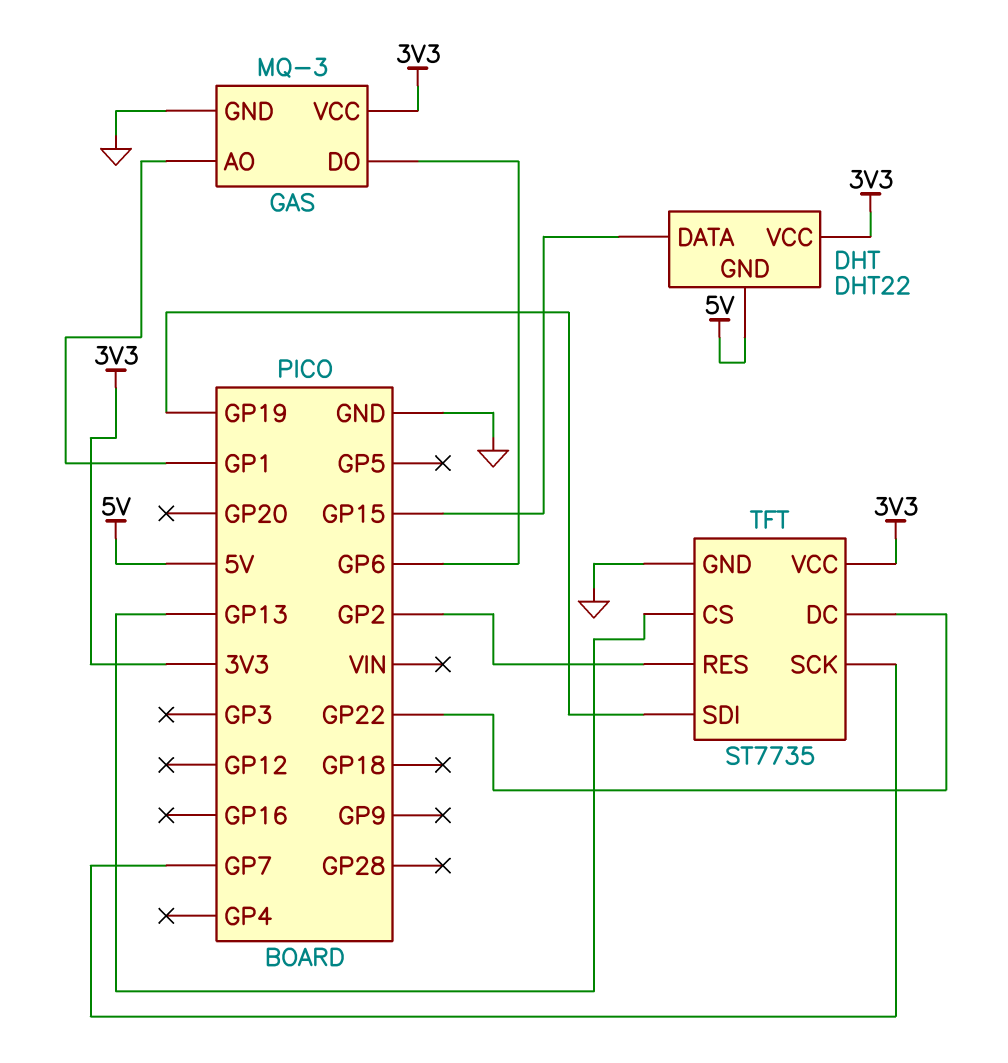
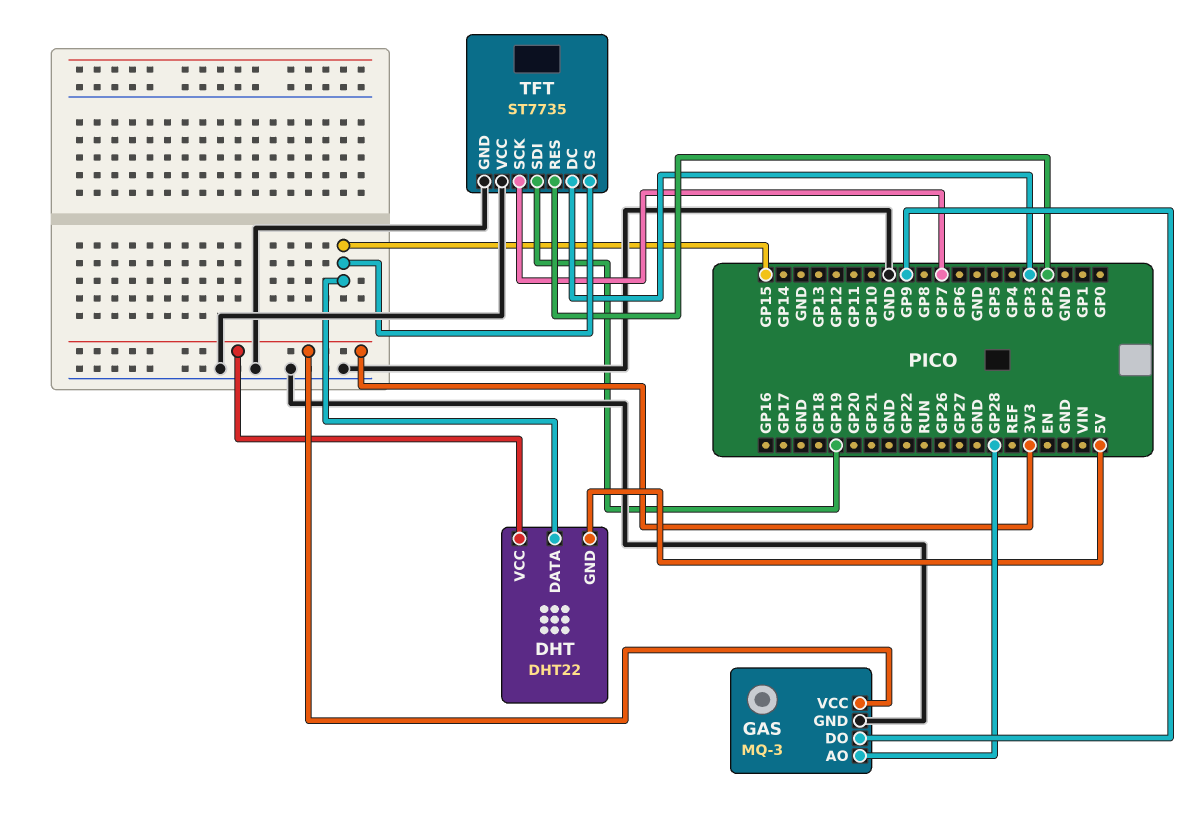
GAS pin AO: GP1 -> GP28
GAS pin DO: GP6 -> GP9
TFT pin CS: GP13 -> GP15
TFT pin DC: GP22 -> GP3
TFT pin VCC: 3V3 -> GND

